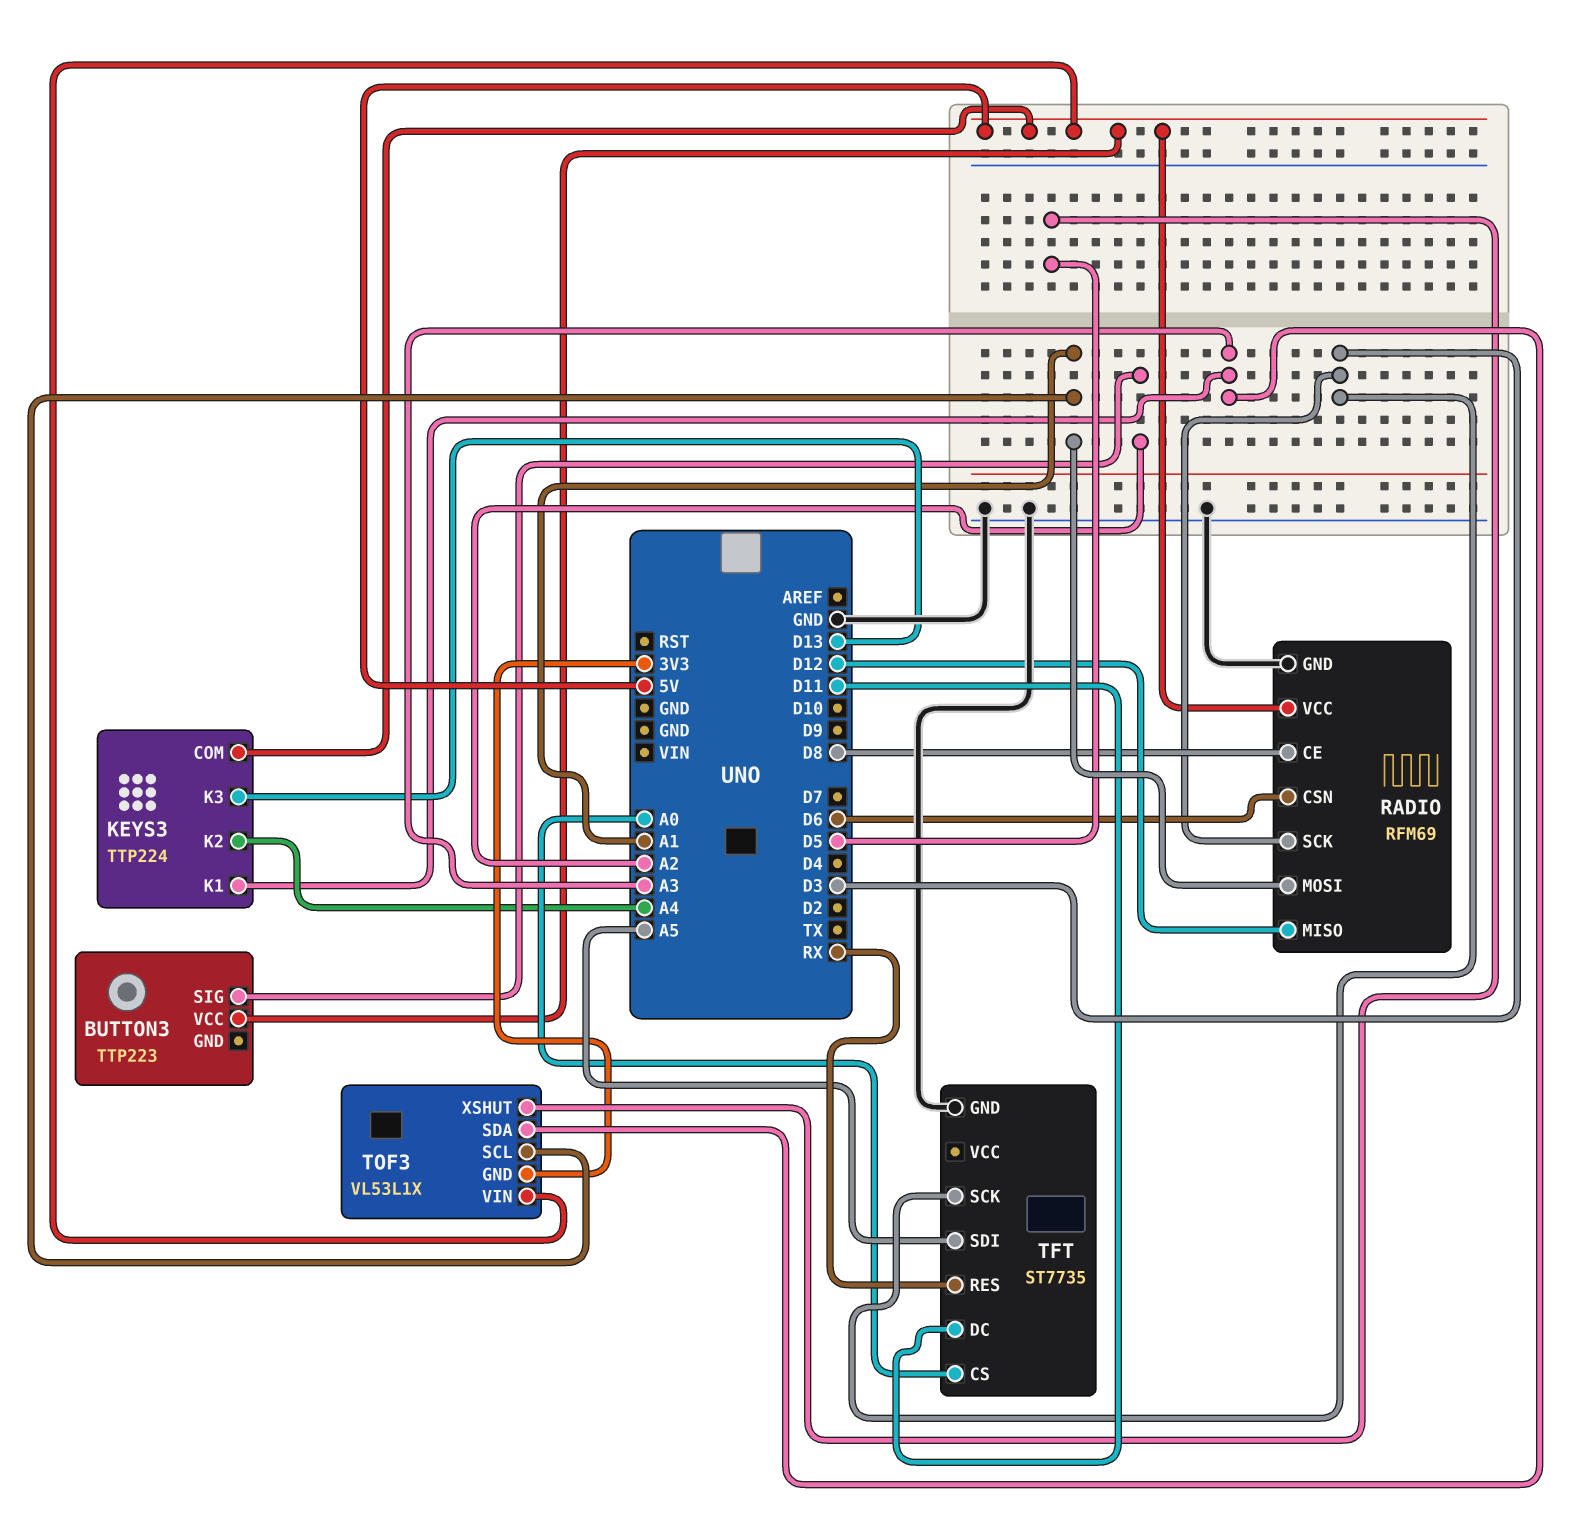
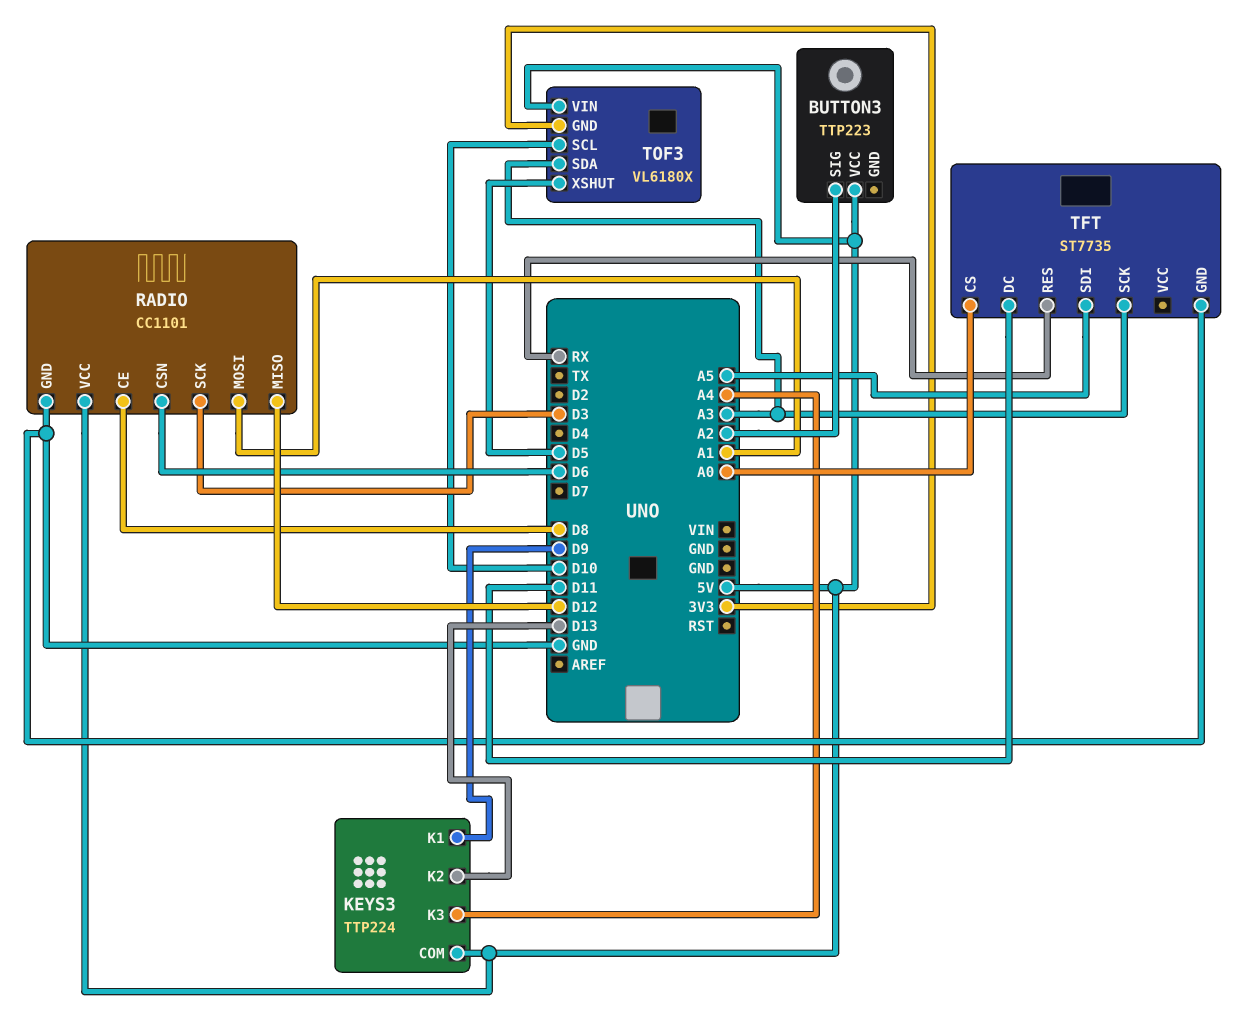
KEYS3 pin K1: A3 -> D9
KEYS3 pin K2: A4 -> D13
KEYS3 pin K3: D13 -> A4
RADIO: RFM69 -> CC1101
TFT pin SCK: D3 -> A3
TOF3: VL53L1X -> VL6180X
TOF3 pin SCL: A1 -> D10

